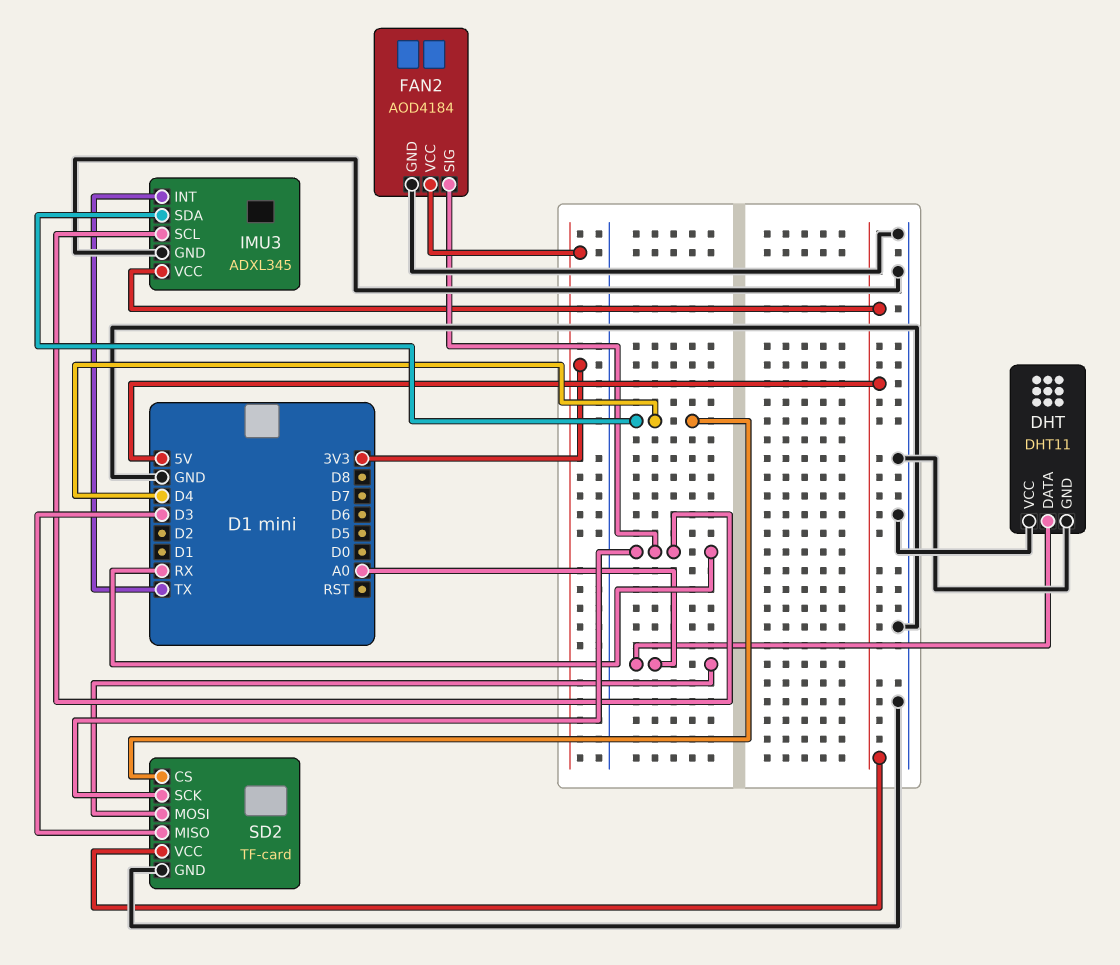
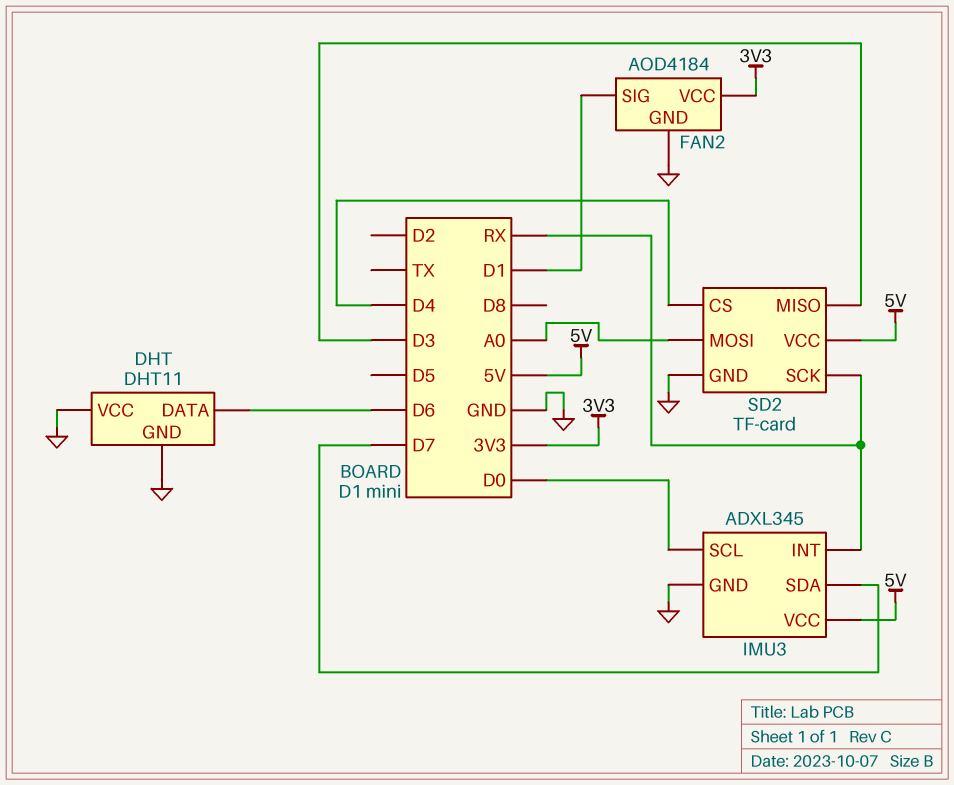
DHT pin DATA: A0 -> D6
FAN2 pin SIG: RX -> D1
IMU3 pin INT: TX -> RX
IMU3 pin SCL: RX -> D0
IMU3 pin SDA: D4 -> D7

